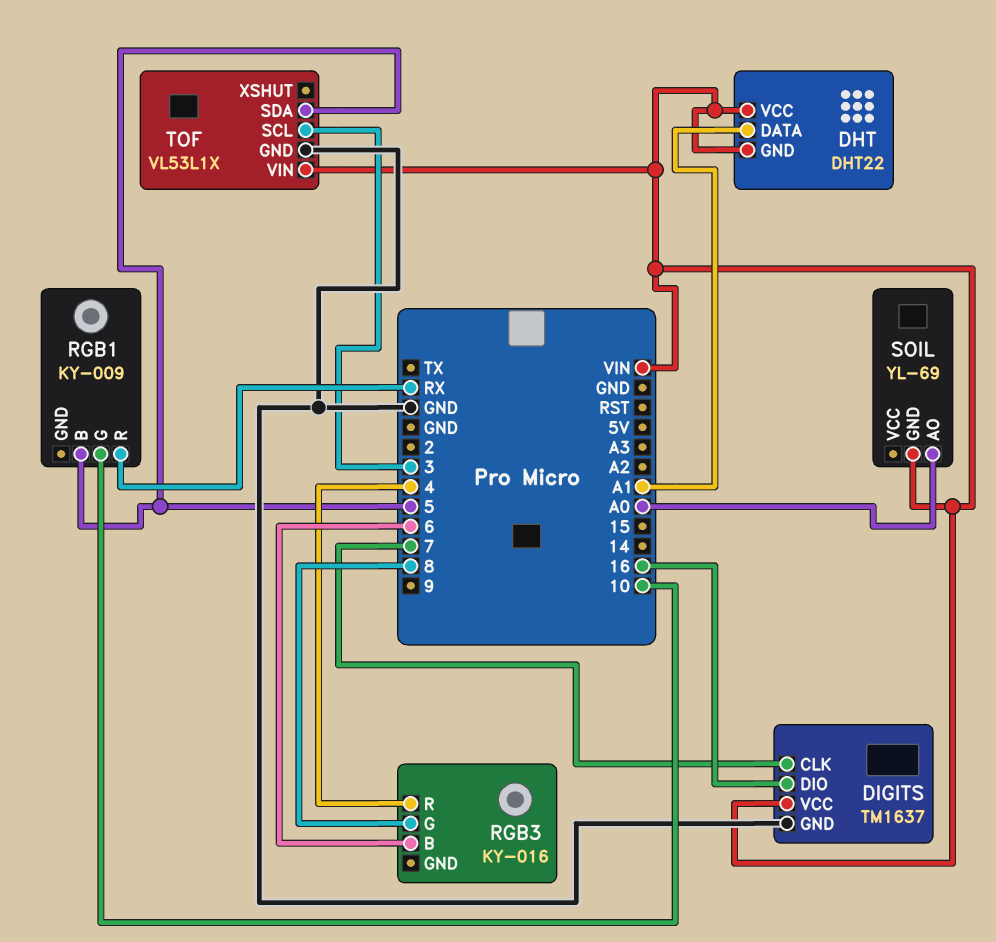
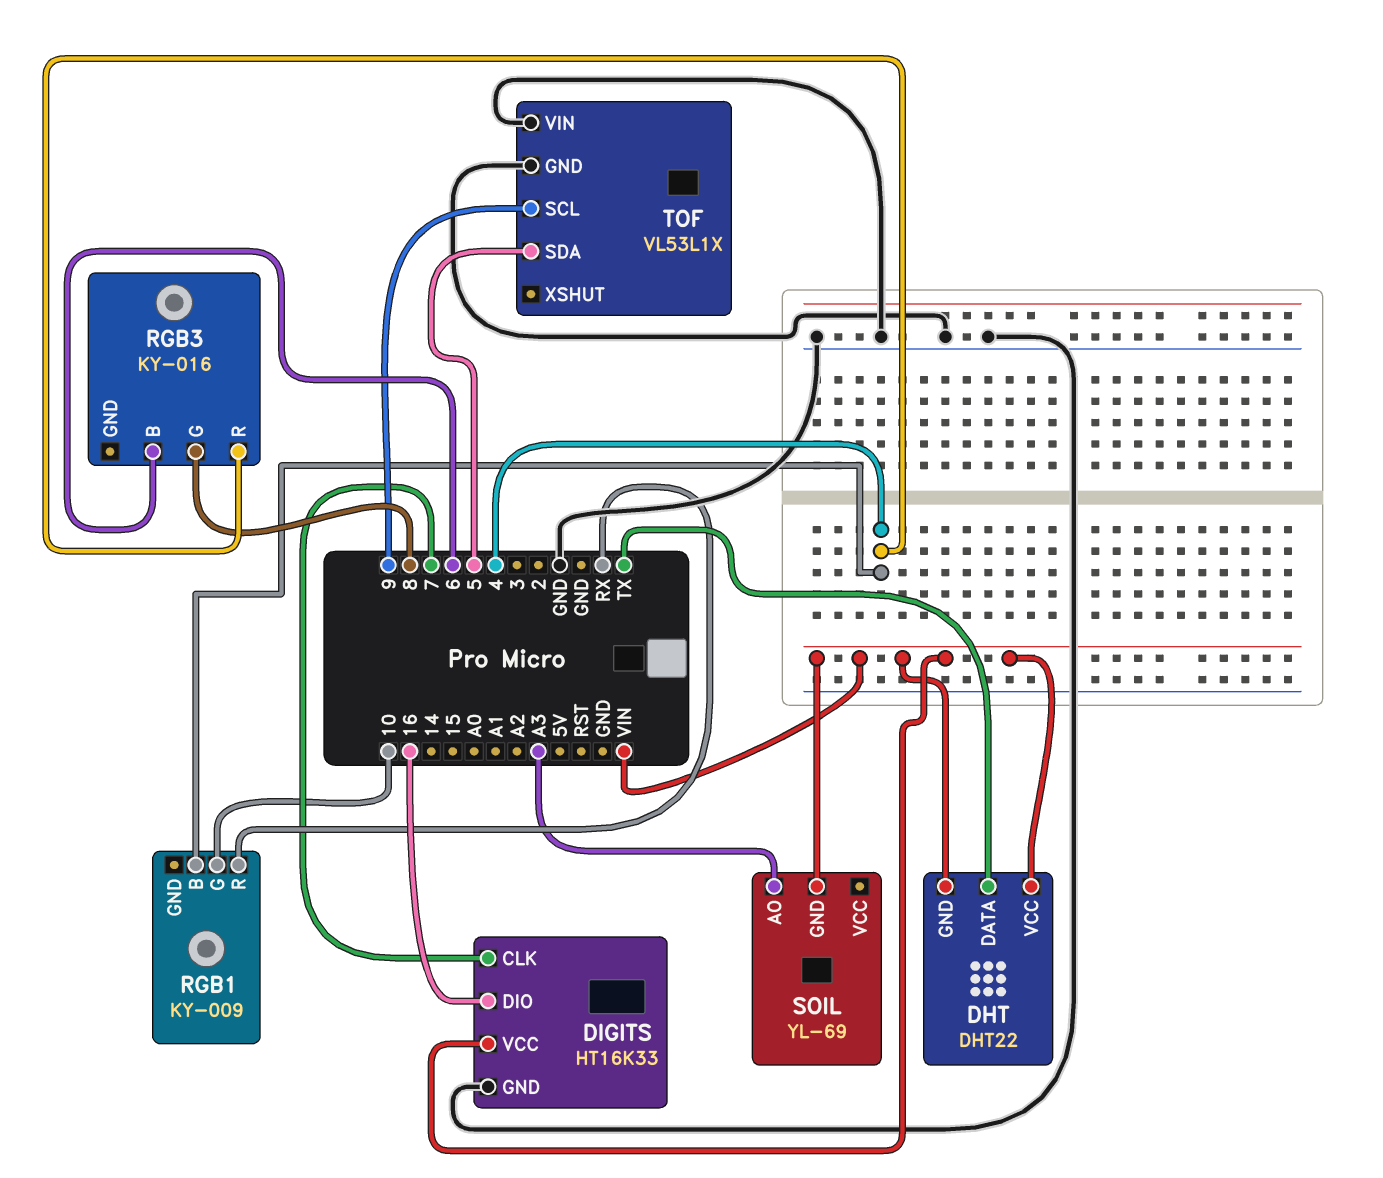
DHT pin DATA: A1 -> TX
DIGITS: TM1637 -> HT16K33
RGB1 pin B: 5 -> 4
SOIL pin AO: A0 -> A3
TOF pin SCL: 3 -> 9
TOF pin VIN: VIN -> GND

